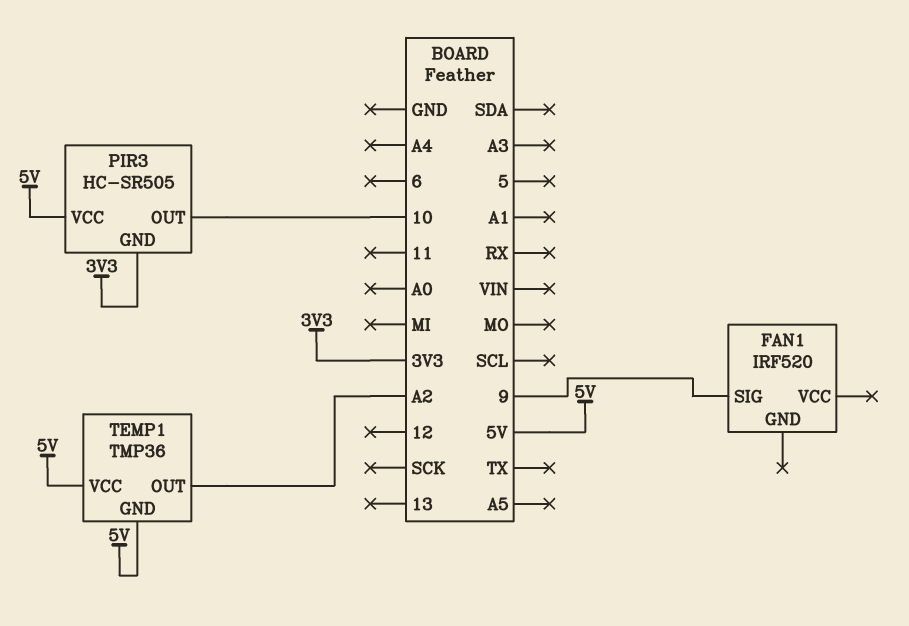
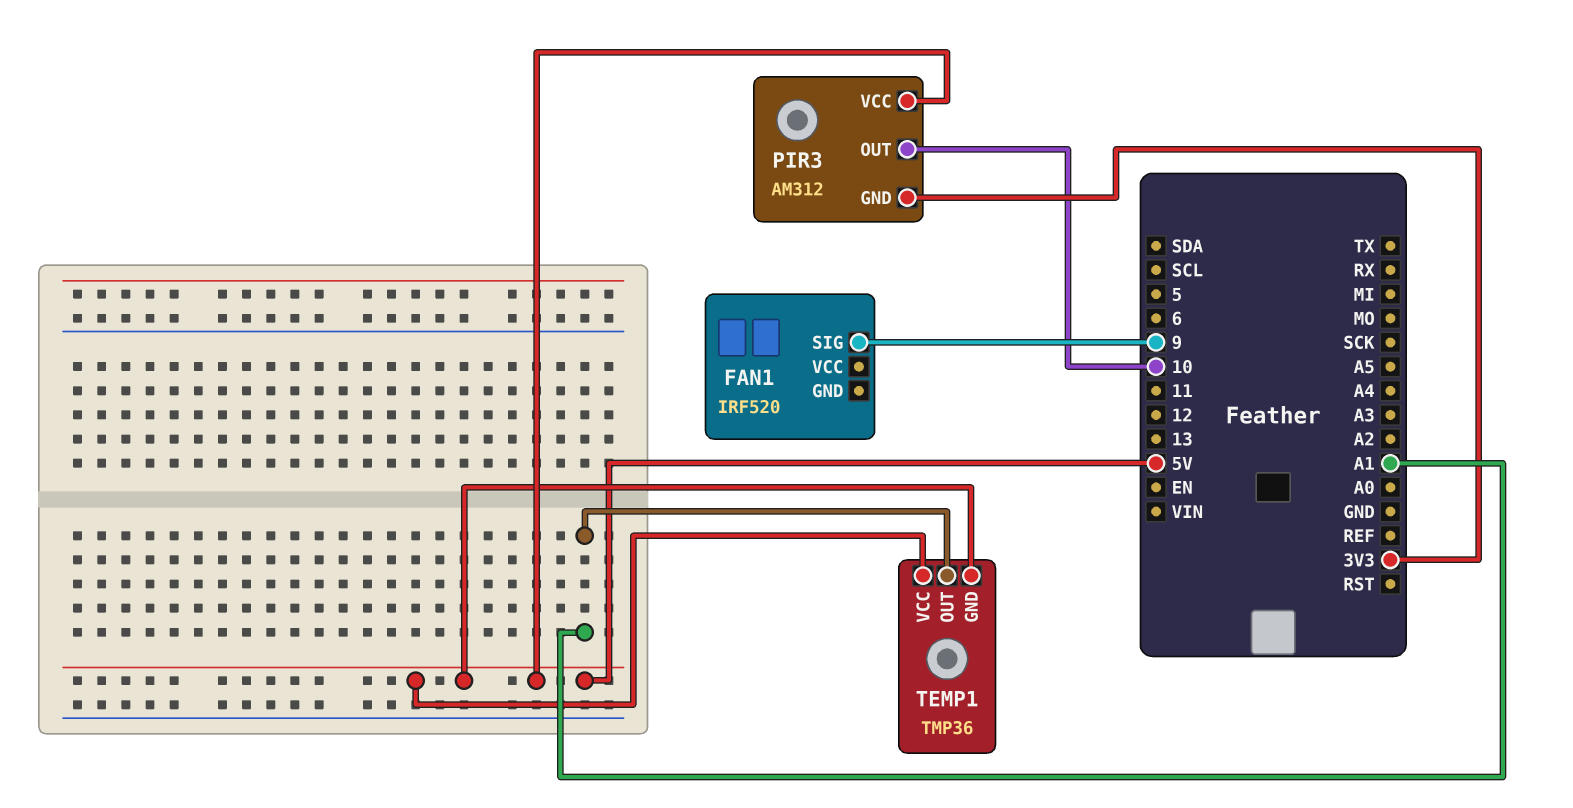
PIR3: HC-SR505 -> AM312
TEMP1 pin OUT: A2 -> A1

